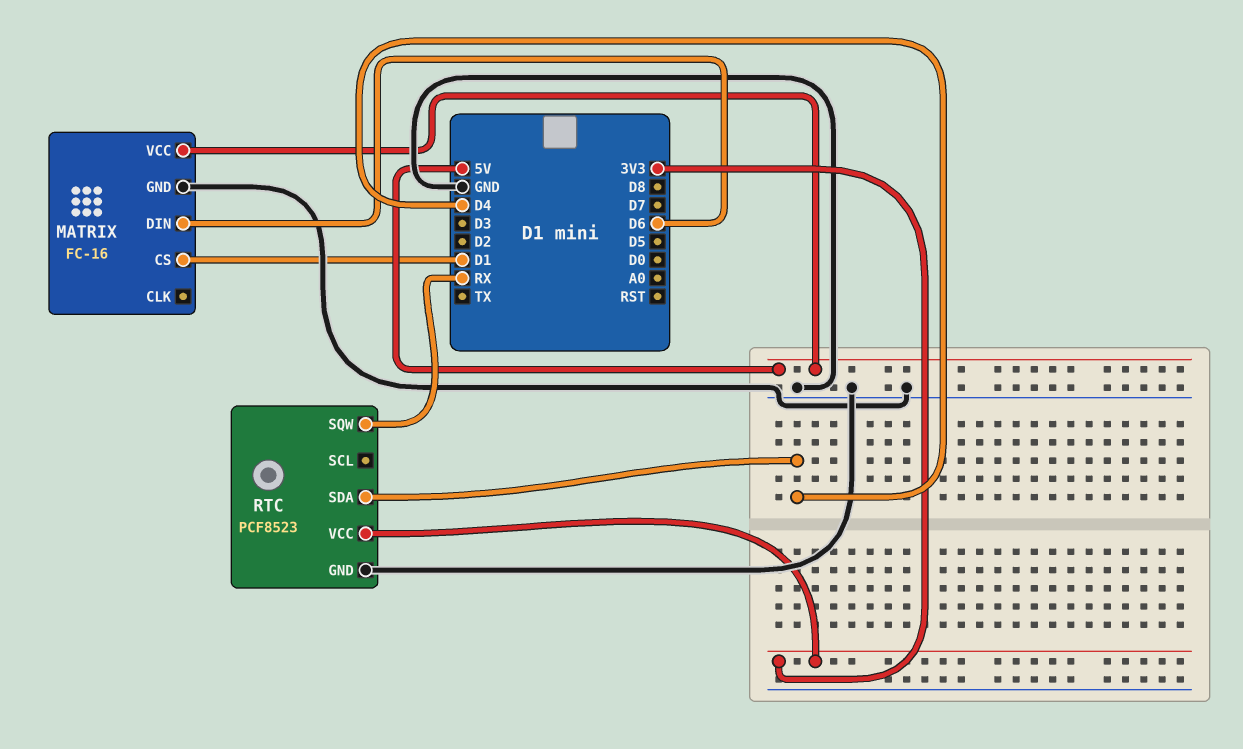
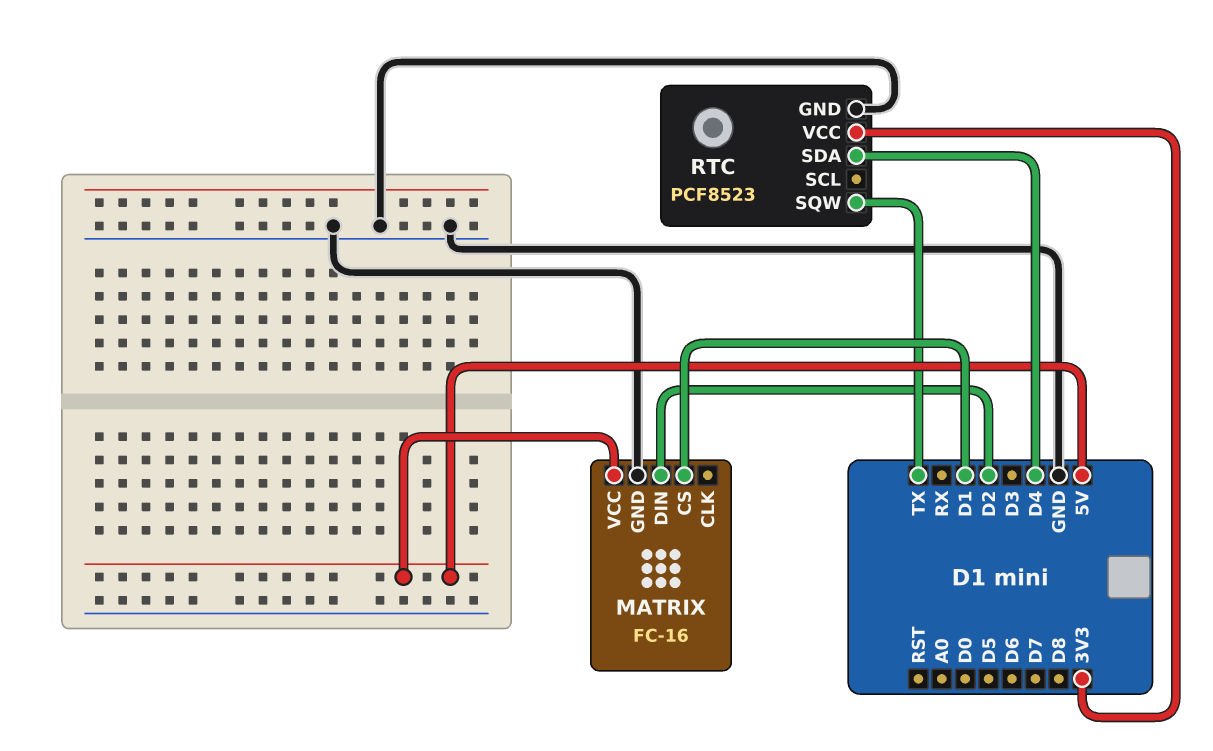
MATRIX pin DIN: D6 -> D2
RTC pin SQW: RX -> TX

